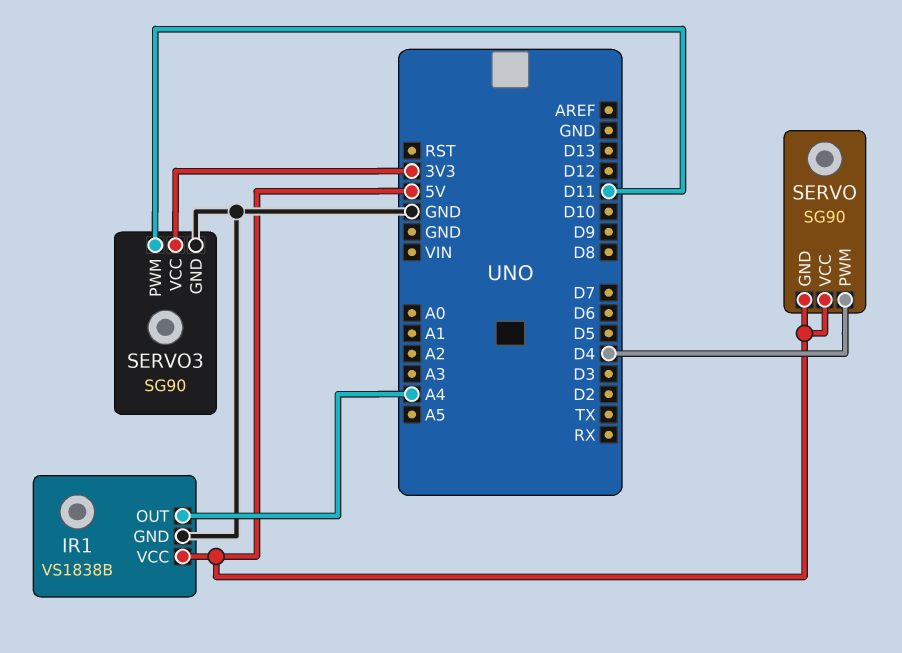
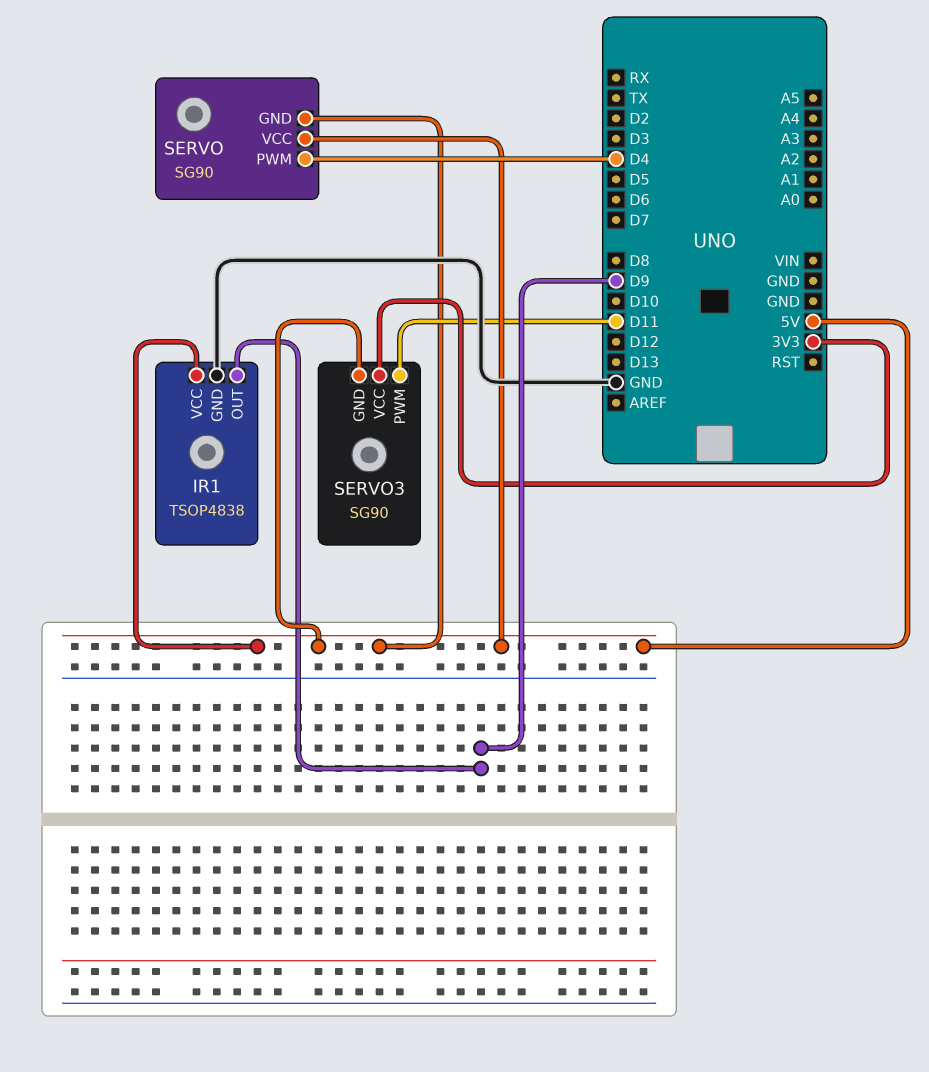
IR1: VS1838B -> TSOP4838
IR1 pin OUT: A4 -> D9
SERVO3 pin GND: GND -> 5V

